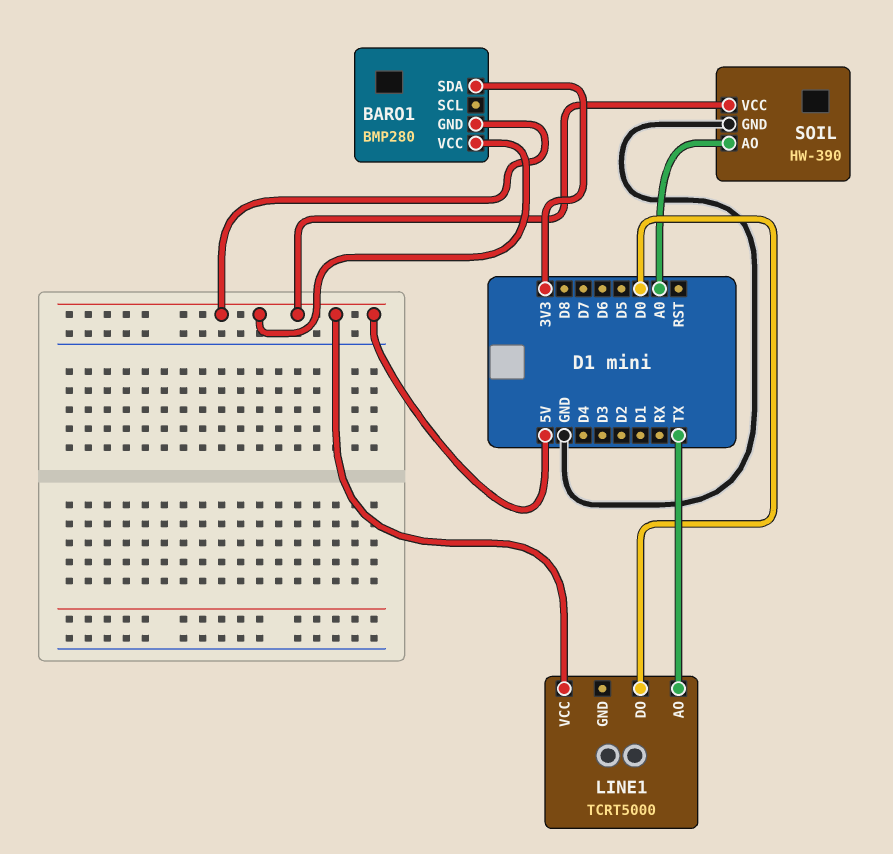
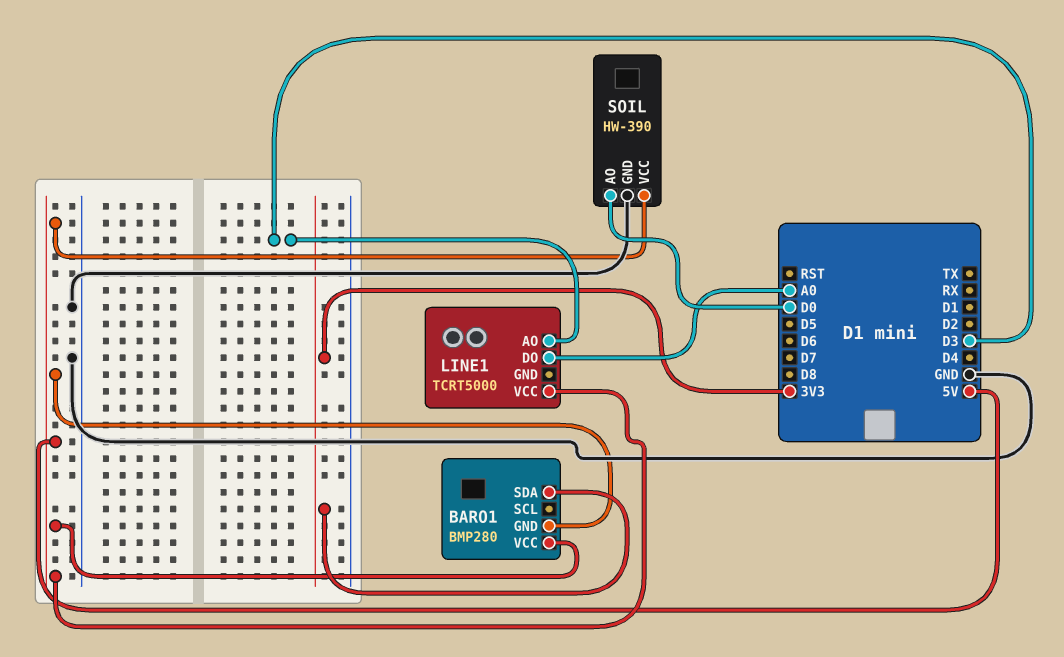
LINE1 pin AO: TX -> D3
LINE1 pin DO: D0 -> A0
SOIL pin AO: A0 -> D0

